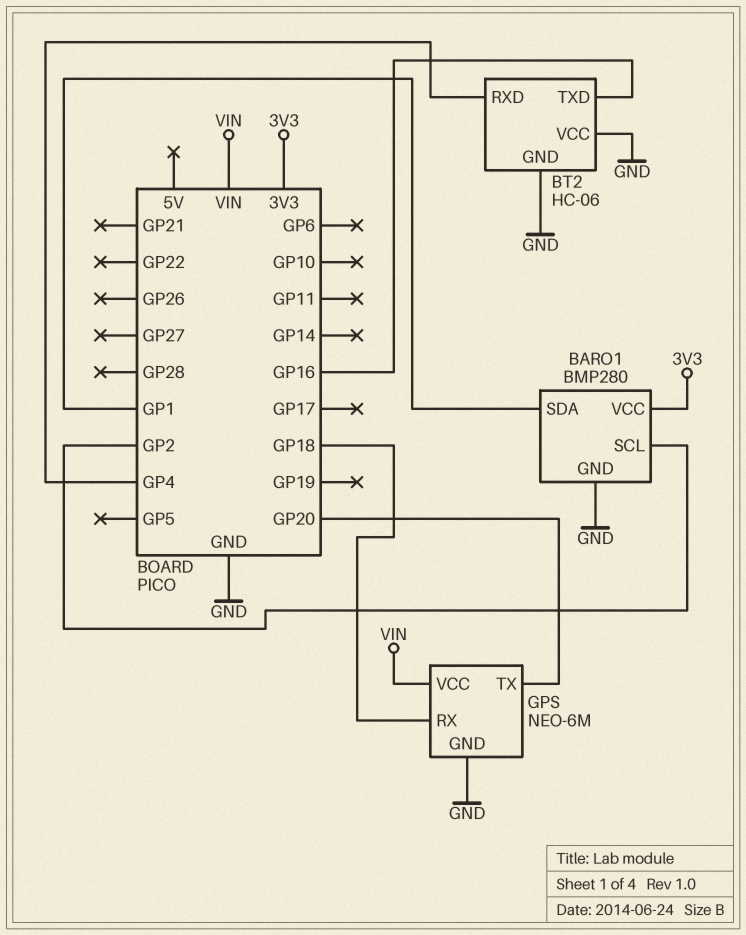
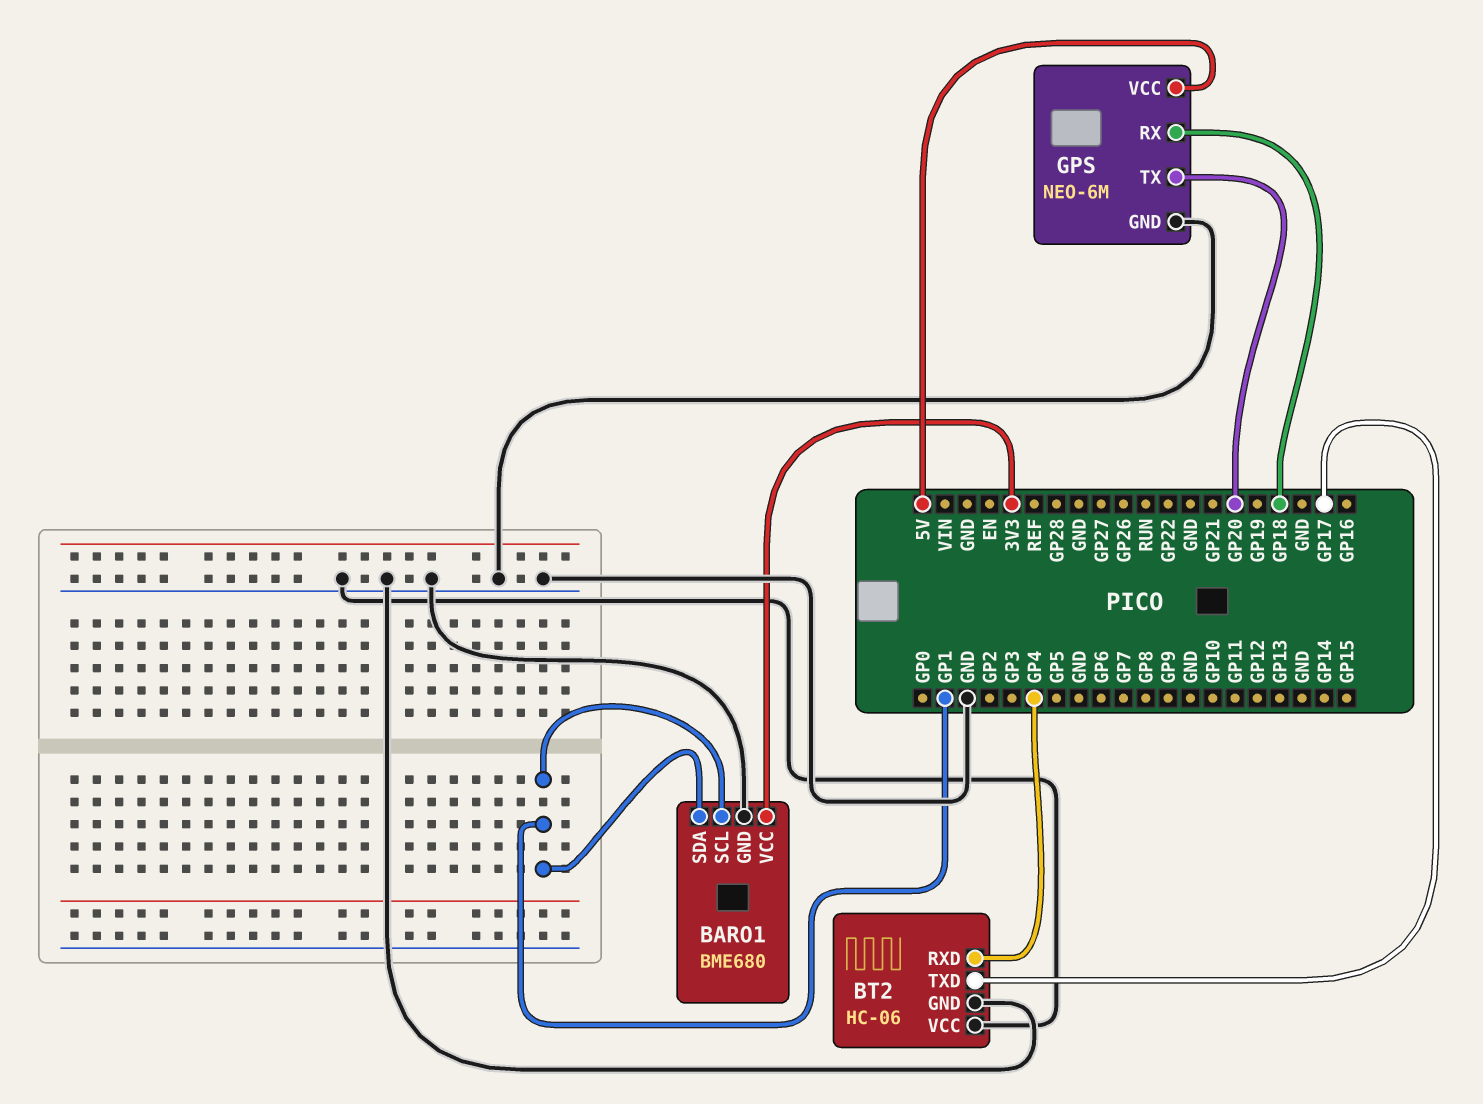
BARO1: BMP280 -> BME680
BARO1 pin SCL: GP2 -> GP1
BT2 pin TXD: GP16 -> GP17
GPS pin VCC: VIN -> 5V

